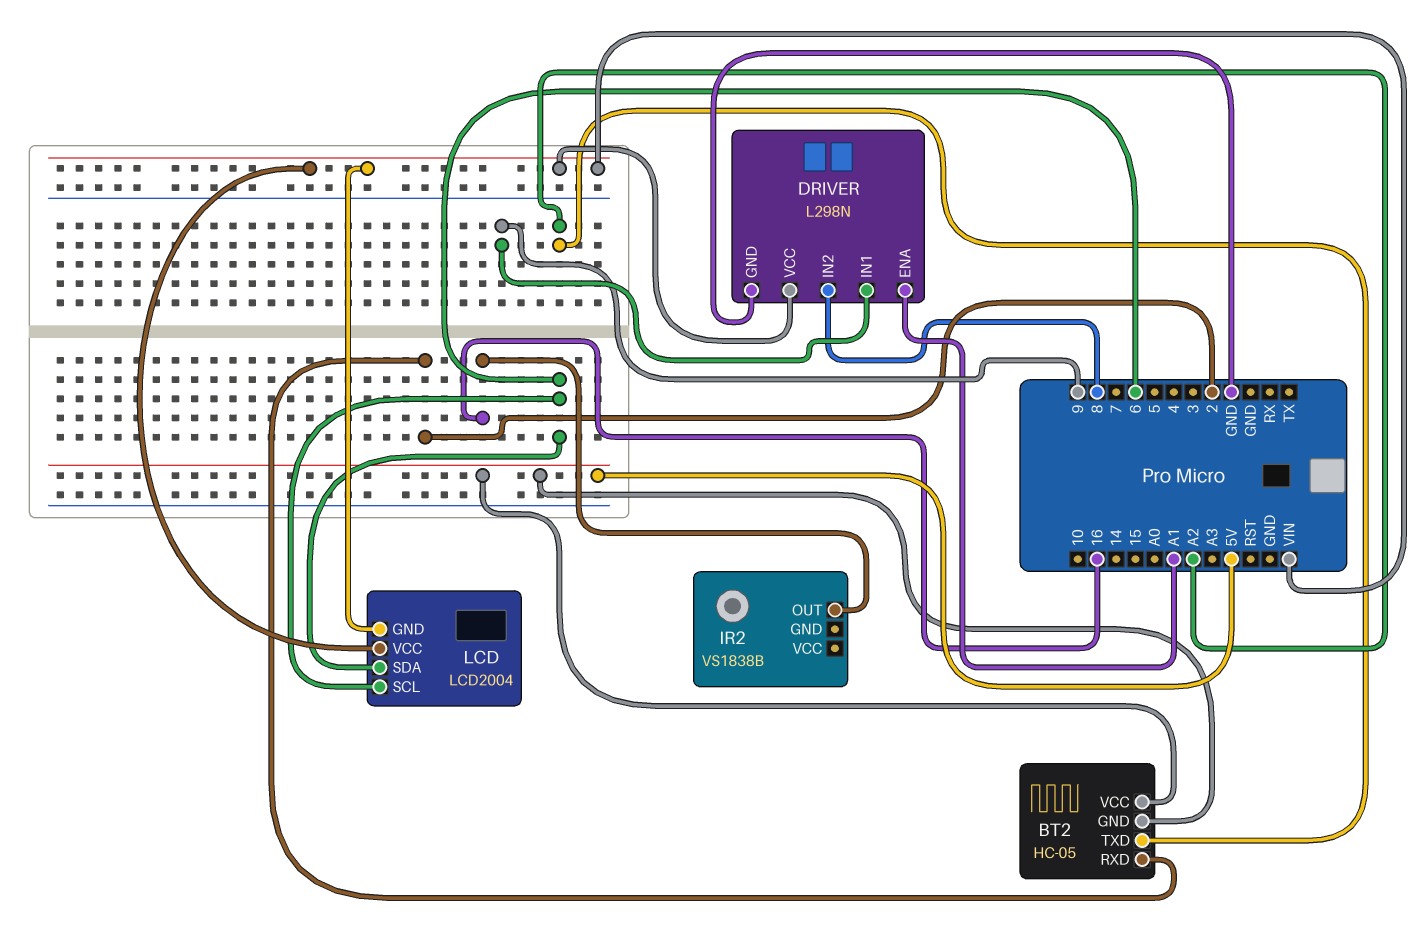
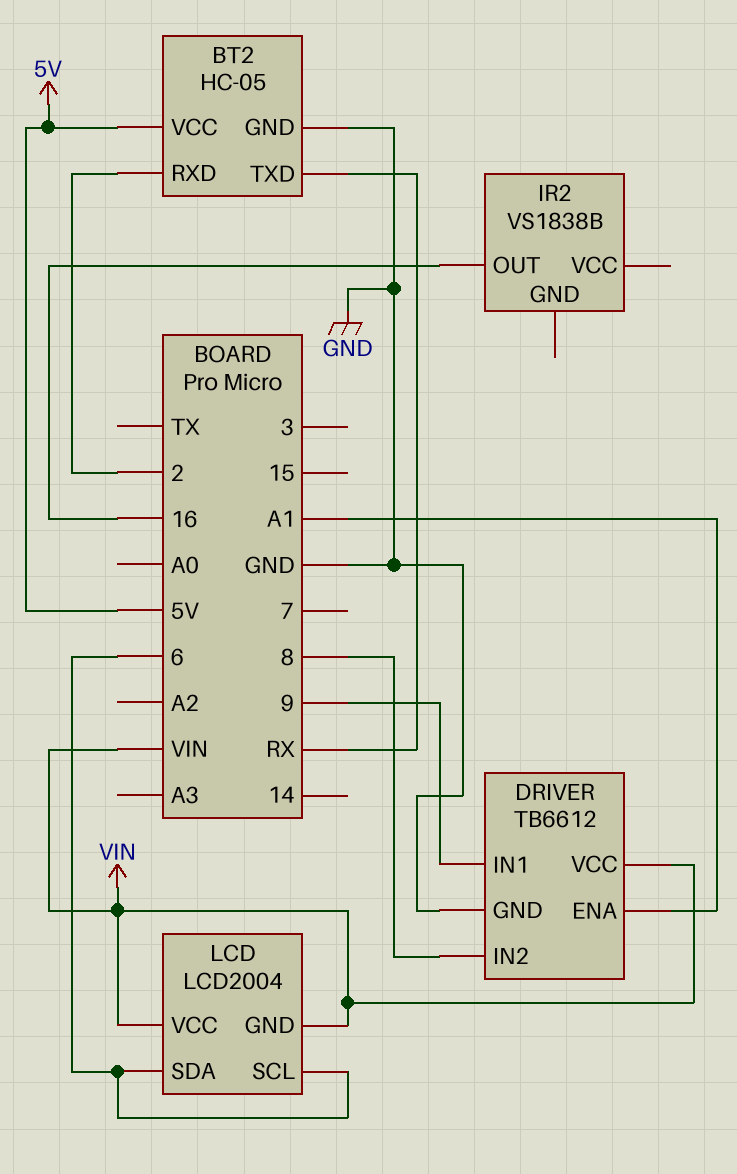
BT2 pin GND: 5V -> GND
BT2 pin TXD: A2 -> RX
DRIVER: L298N -> TB6612

